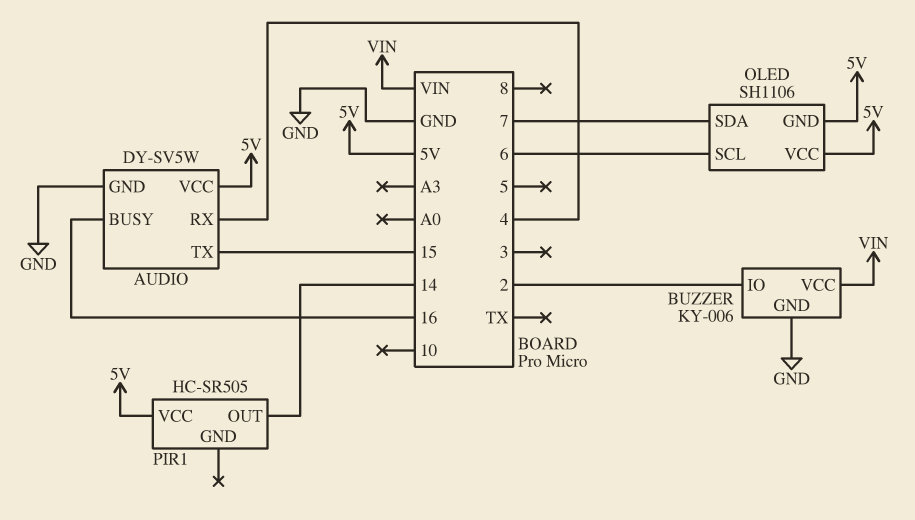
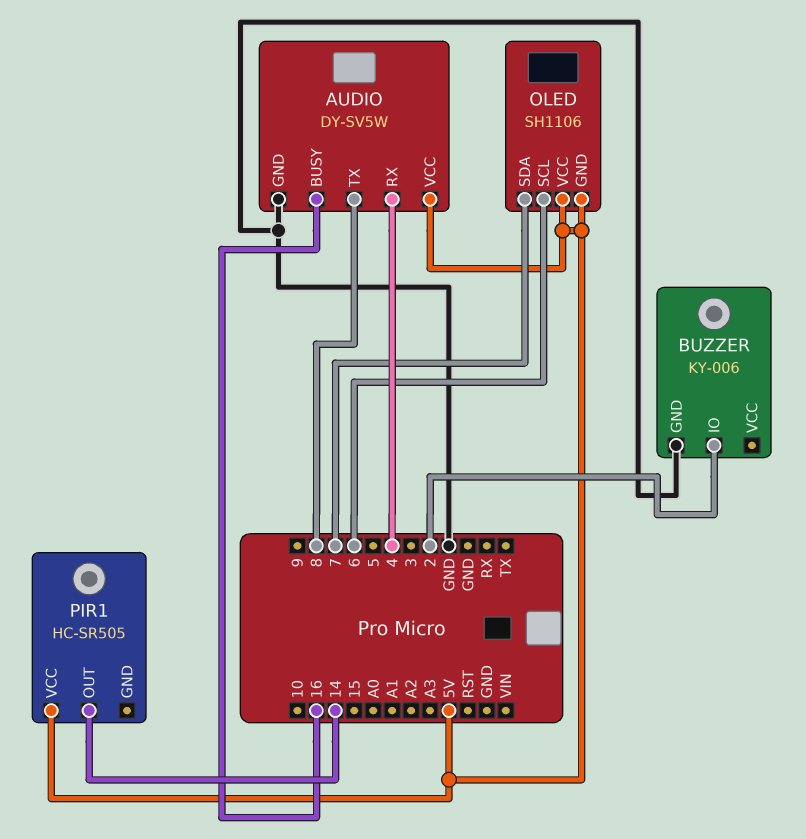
AUDIO pin TX: 15 -> 8
BUZZER pin VCC: VIN -> none

